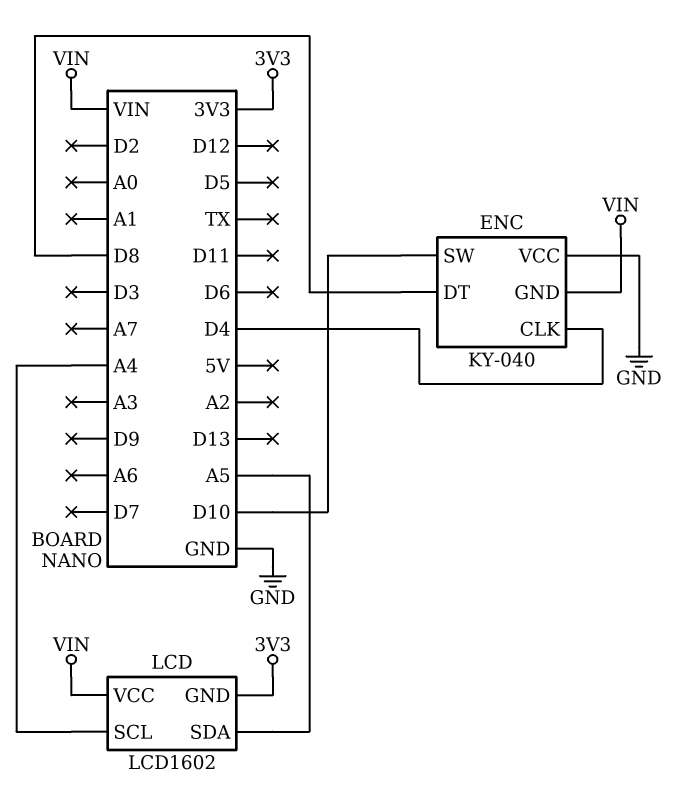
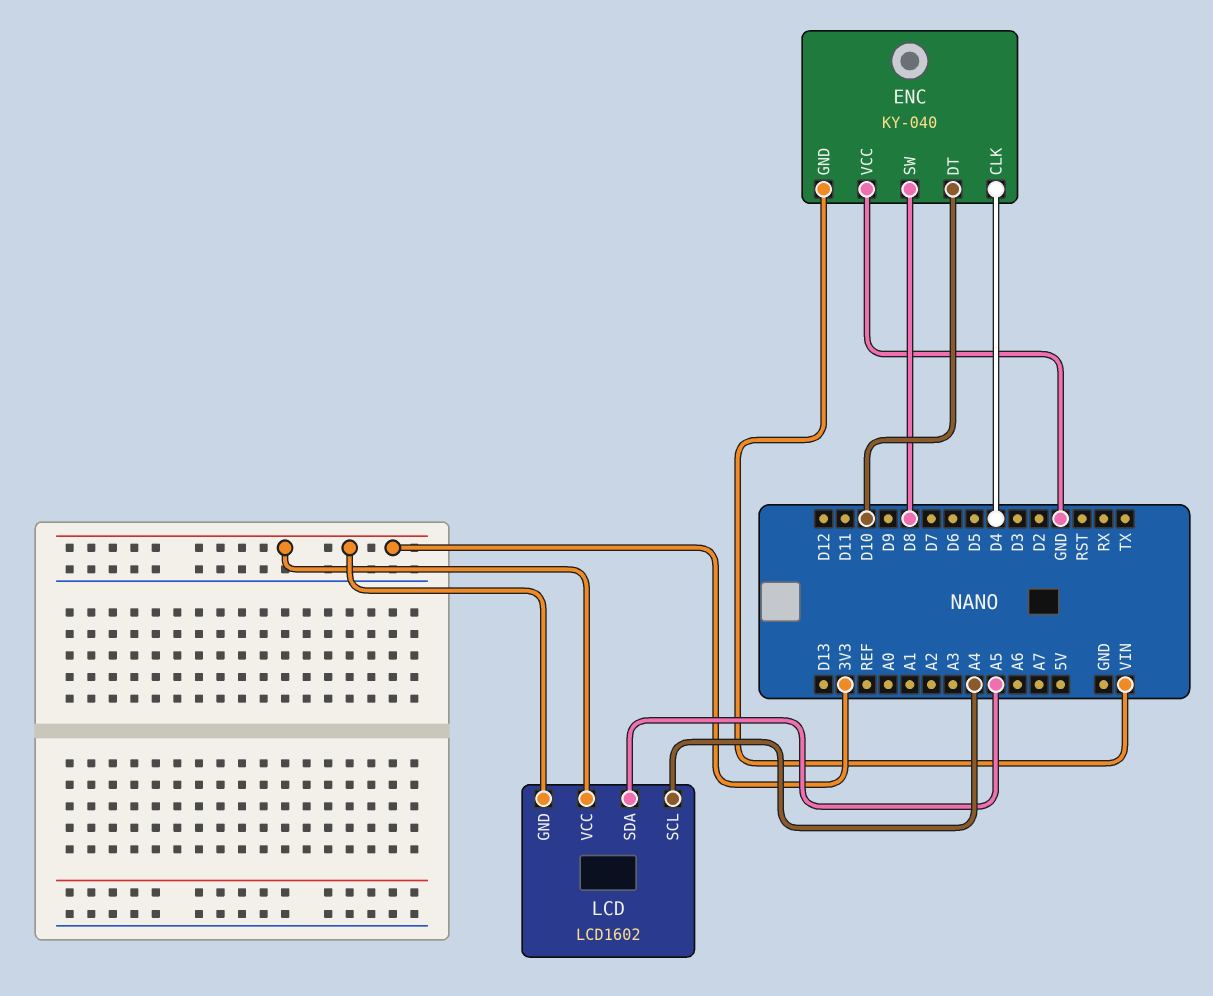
ENC pin DT: D8 -> D10
ENC pin SW: D10 -> D8
LCD pin VCC: VIN -> 3V3

